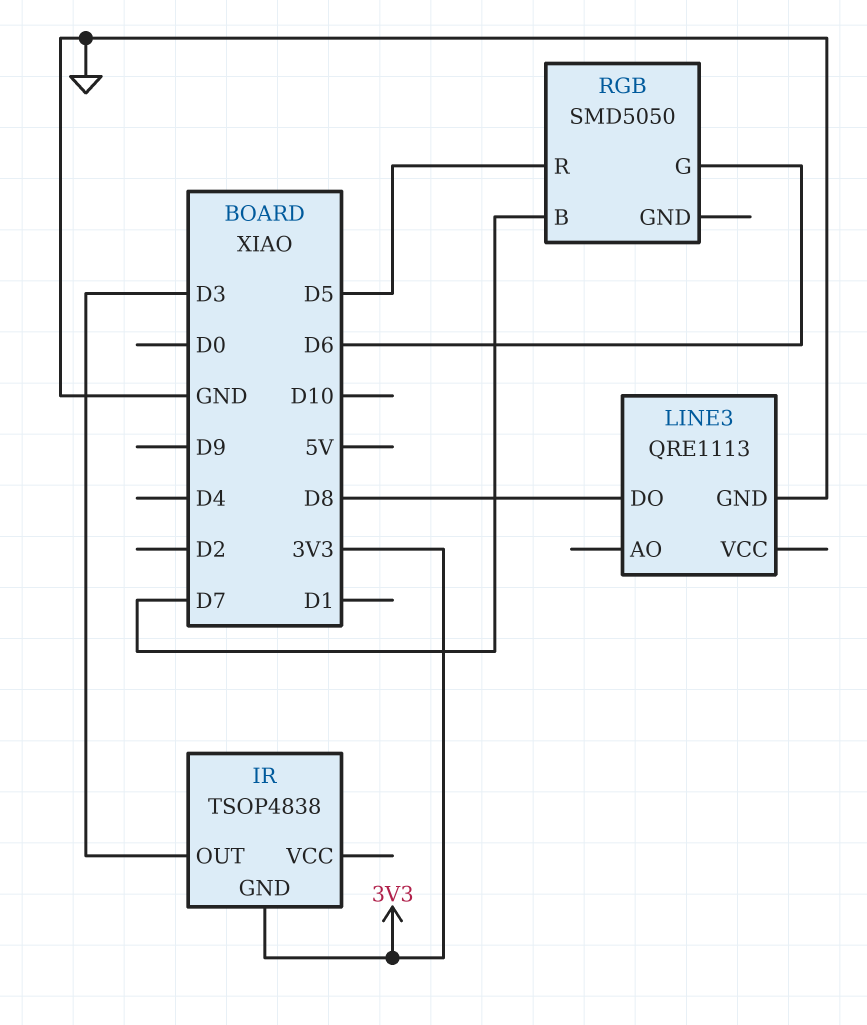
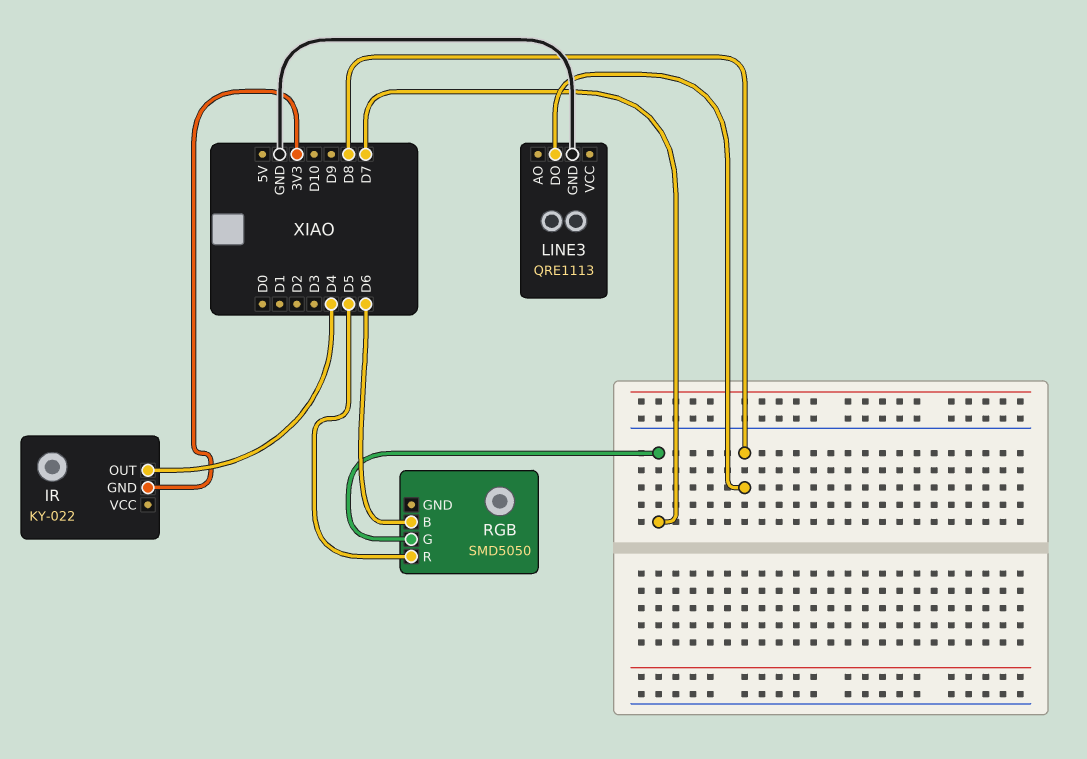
IR: TSOP4838 -> KY-022
IR pin OUT: D3 -> D4
RGB pin B: D7 -> D6
RGB pin G: D6 -> D7

